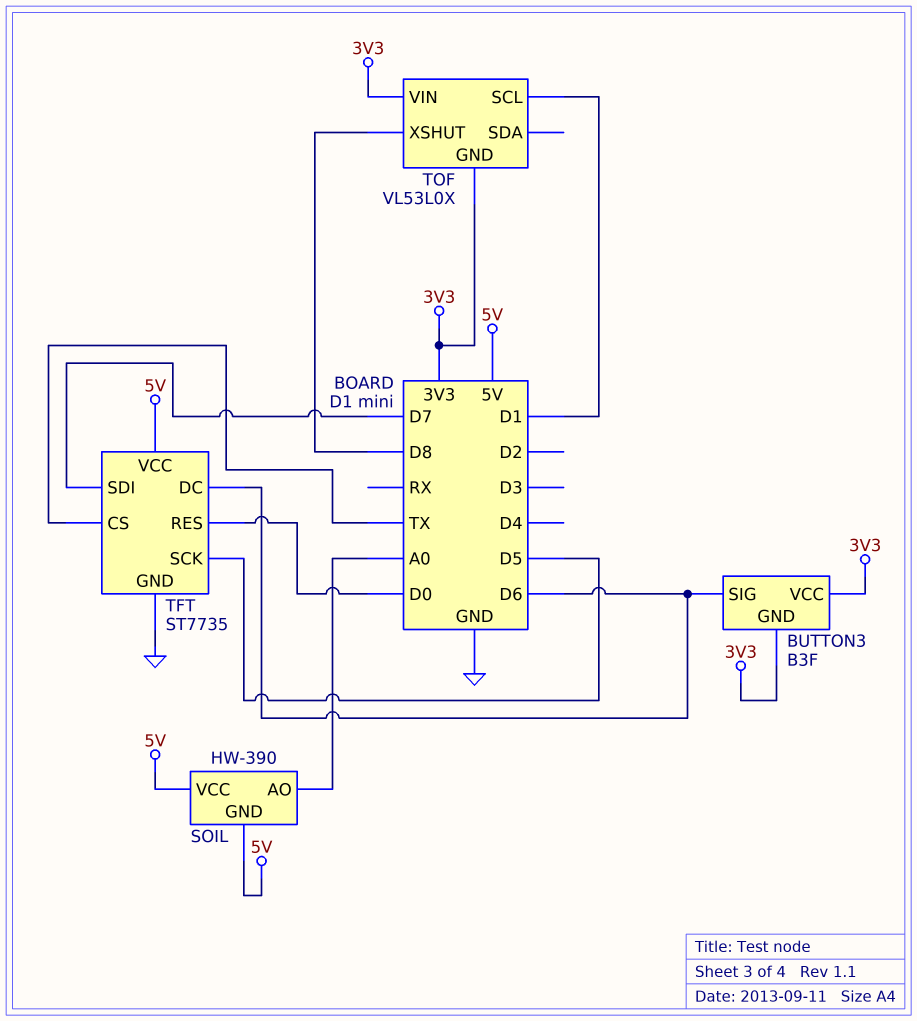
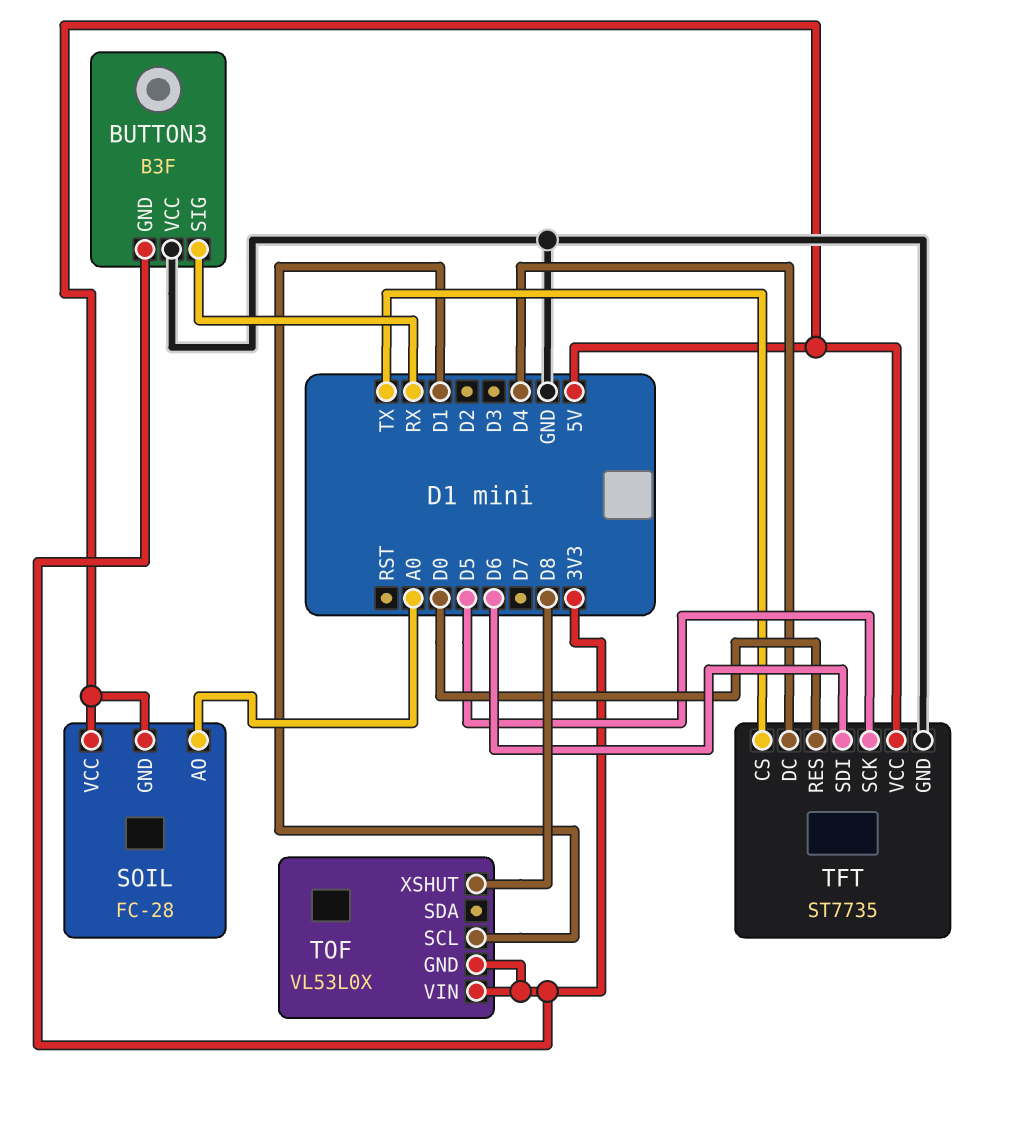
BUTTON3 pin SIG: D6 -> RX
BUTTON3 pin VCC: 3V3 -> GND
SOIL: HW-390 -> FC-28
TFT pin DC: D6 -> D4
TFT pin SDI: D7 -> D6

